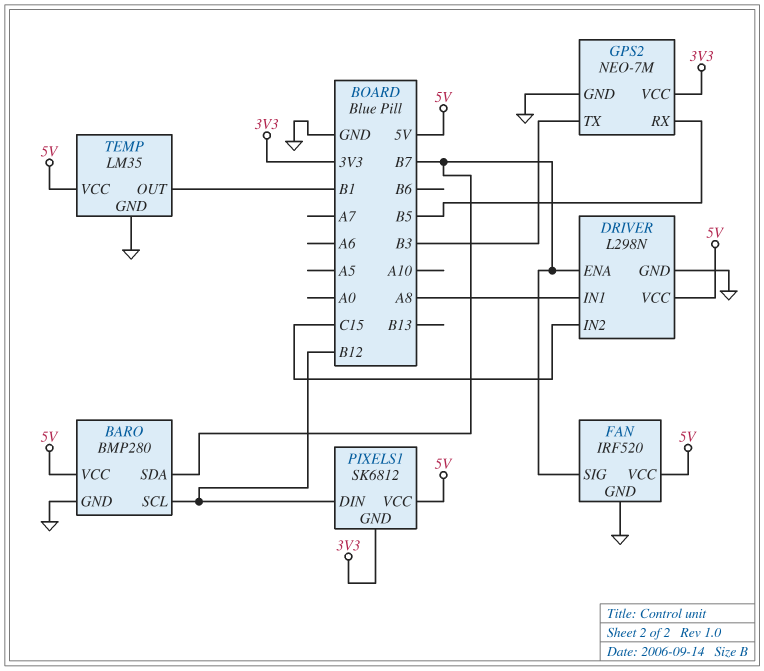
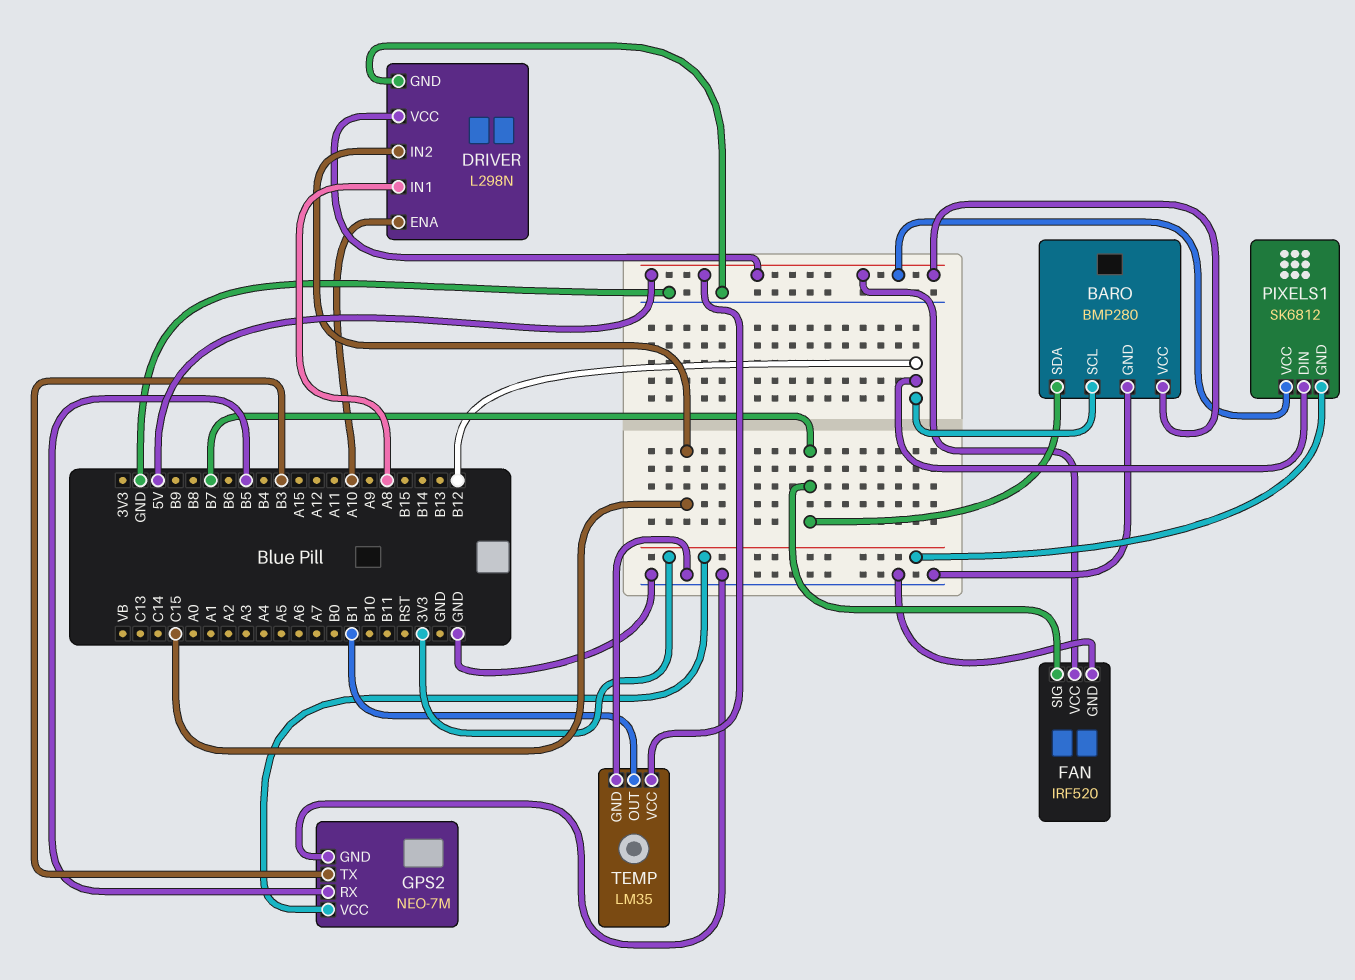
DRIVER pin ENA: B7 -> A10

